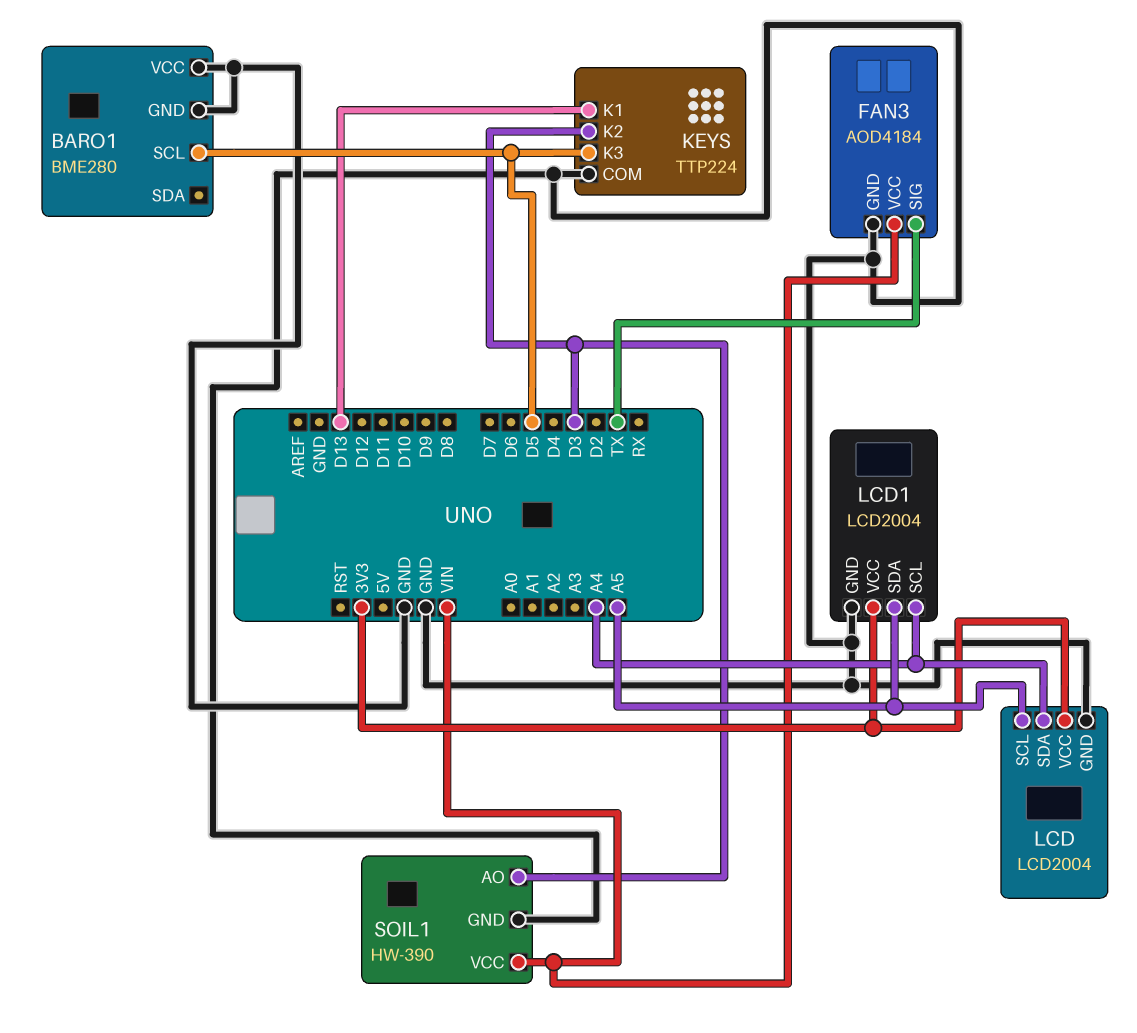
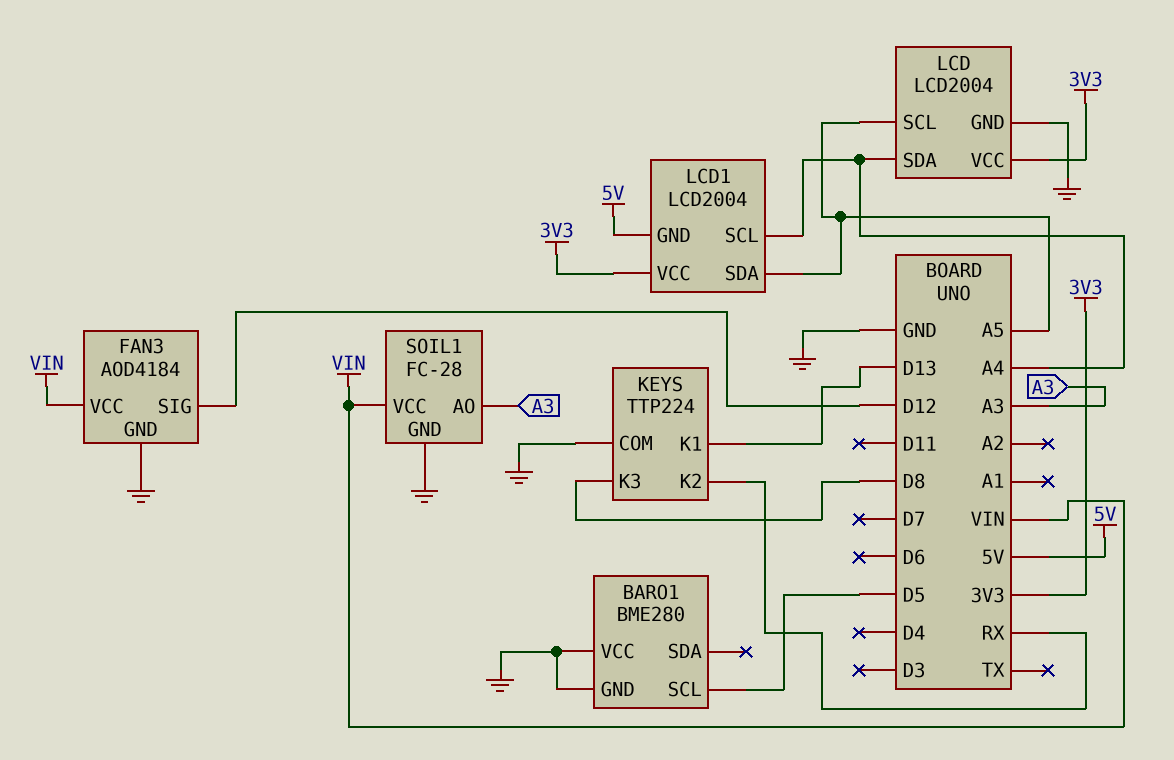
FAN3 pin SIG: TX -> D12
KEYS pin K2: D3 -> RX
KEYS pin K3: D5 -> D8
LCD1 pin GND: GND -> 5V
SOIL1: HW-390 -> FC-28
SOIL1 pin AO: D3 -> A3

